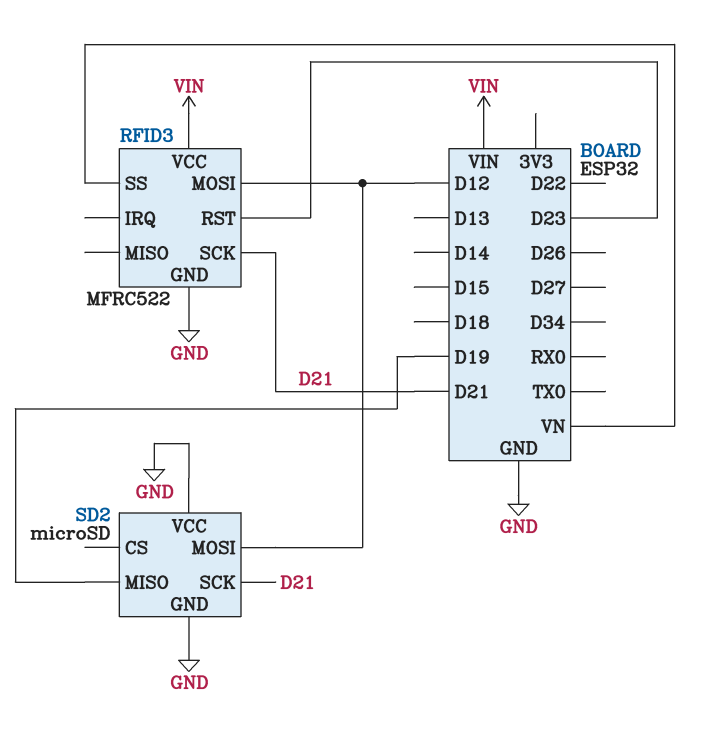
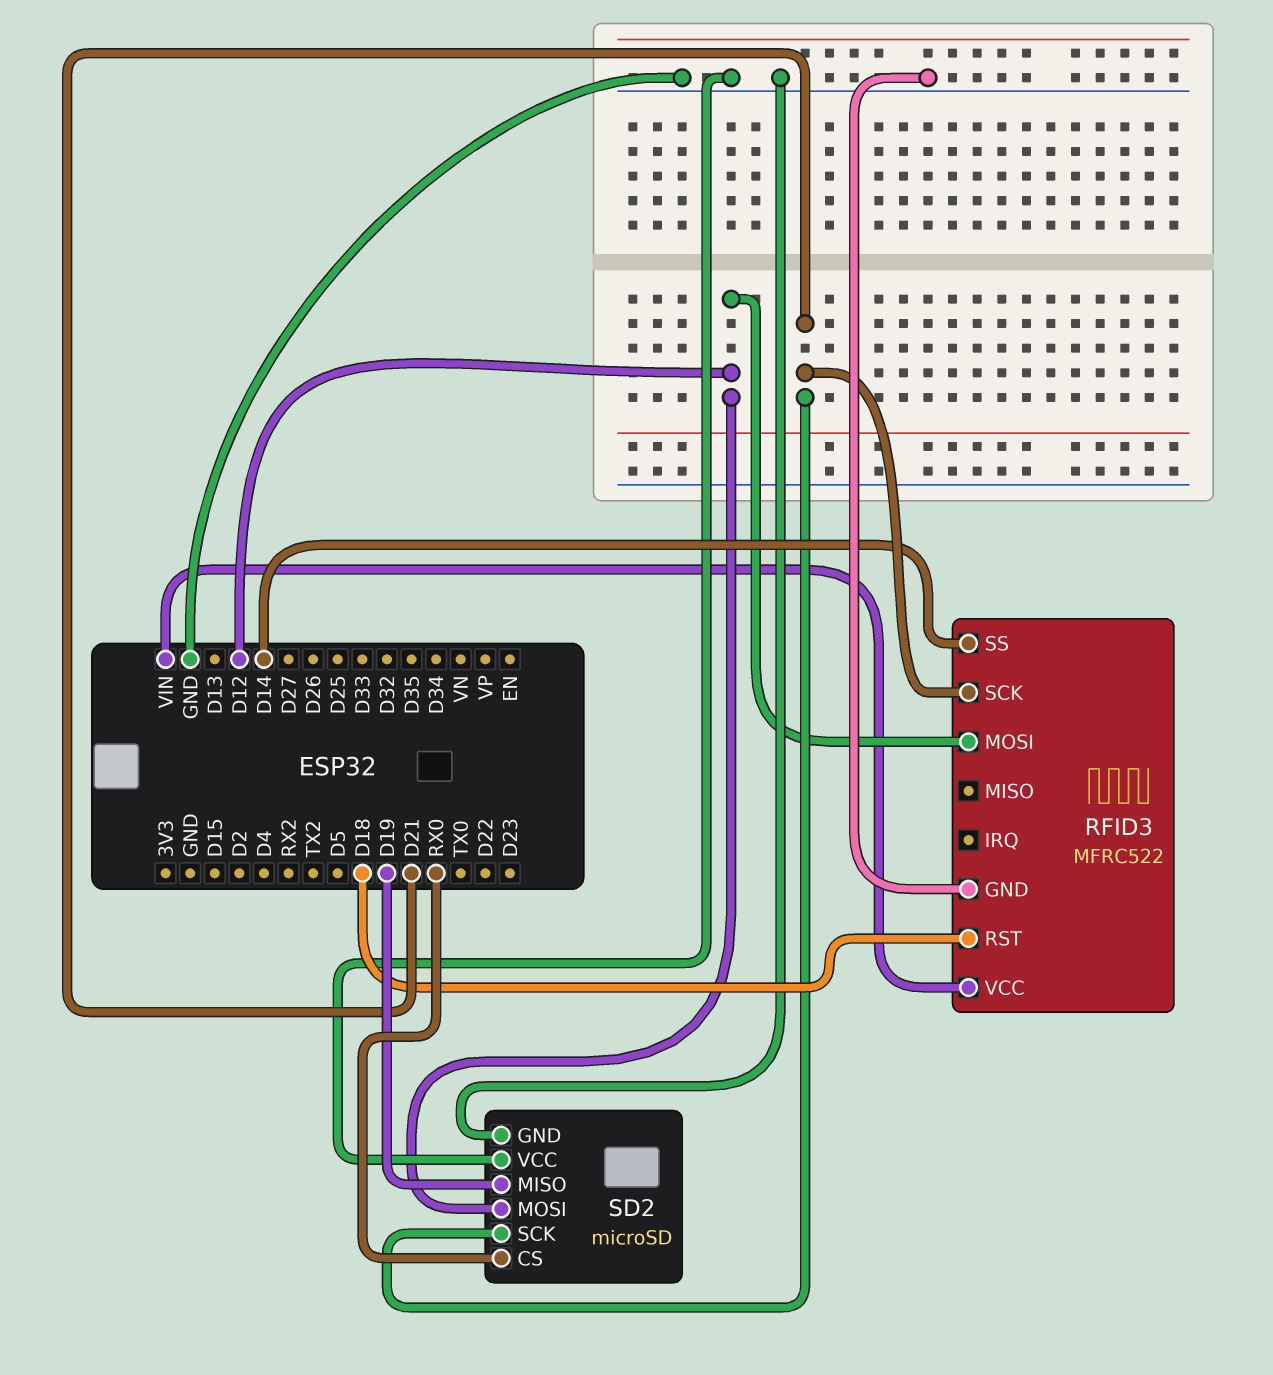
RFID3 pin RST: D23 -> D18
RFID3 pin SS: VN -> D14
SD2 pin CS: none -> RX0

